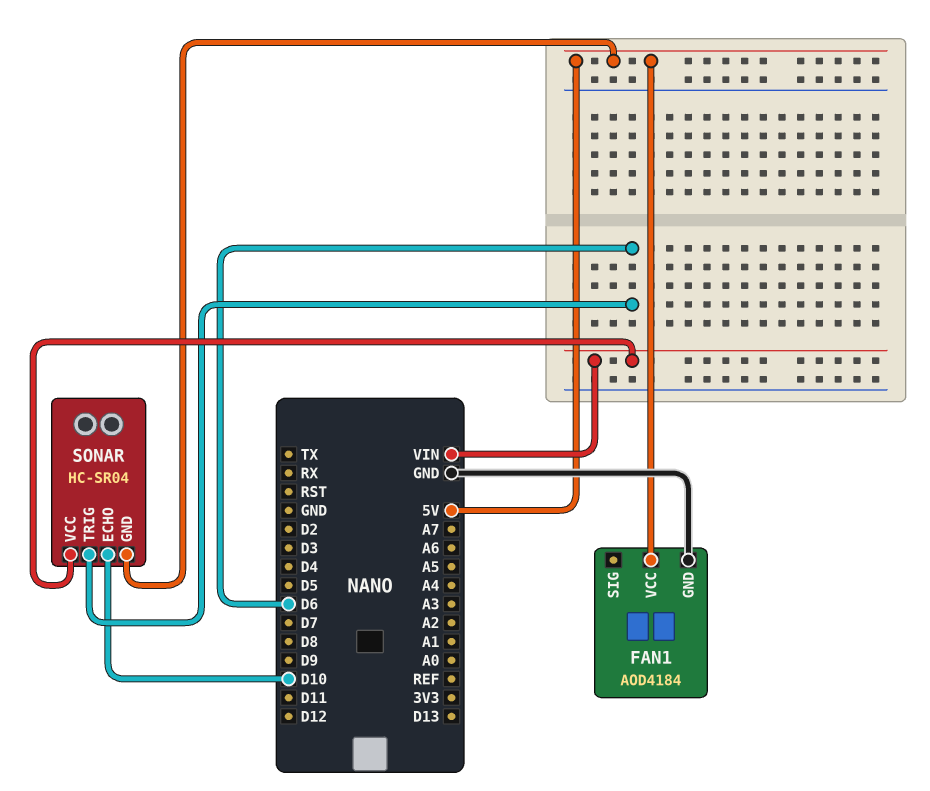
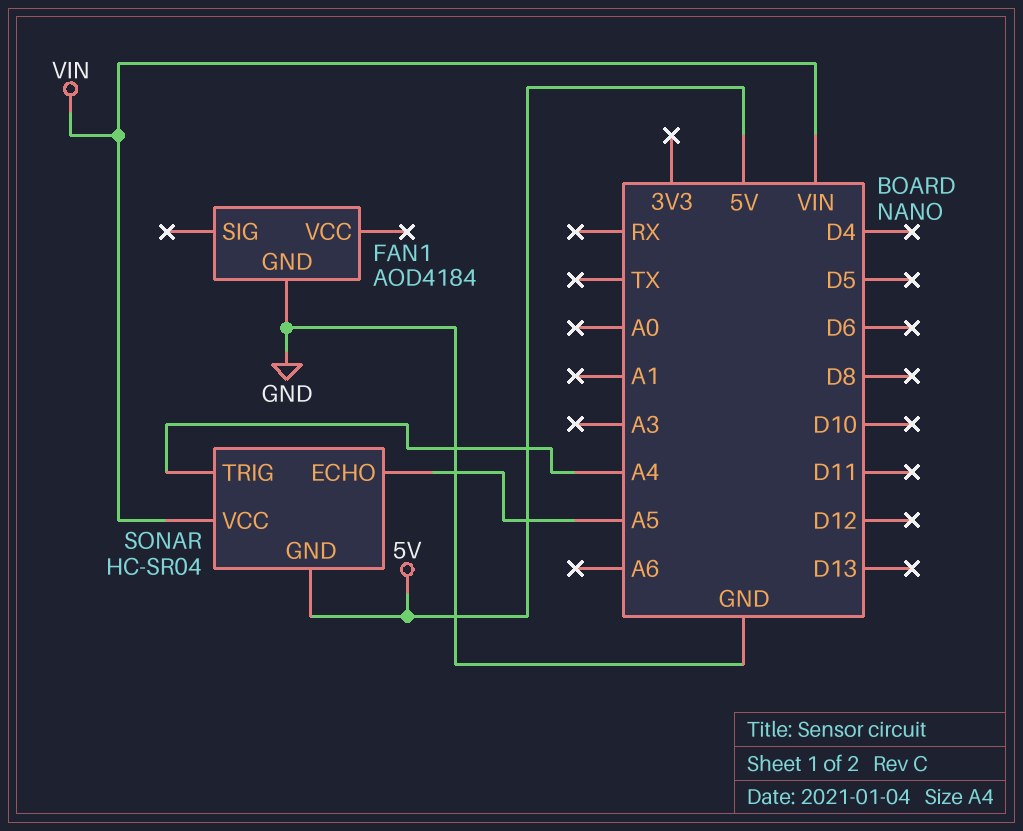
FAN1 pin VCC: 5V -> none
SONAR pin ECHO: D10 -> A5
SONAR pin TRIG: D6 -> A4

